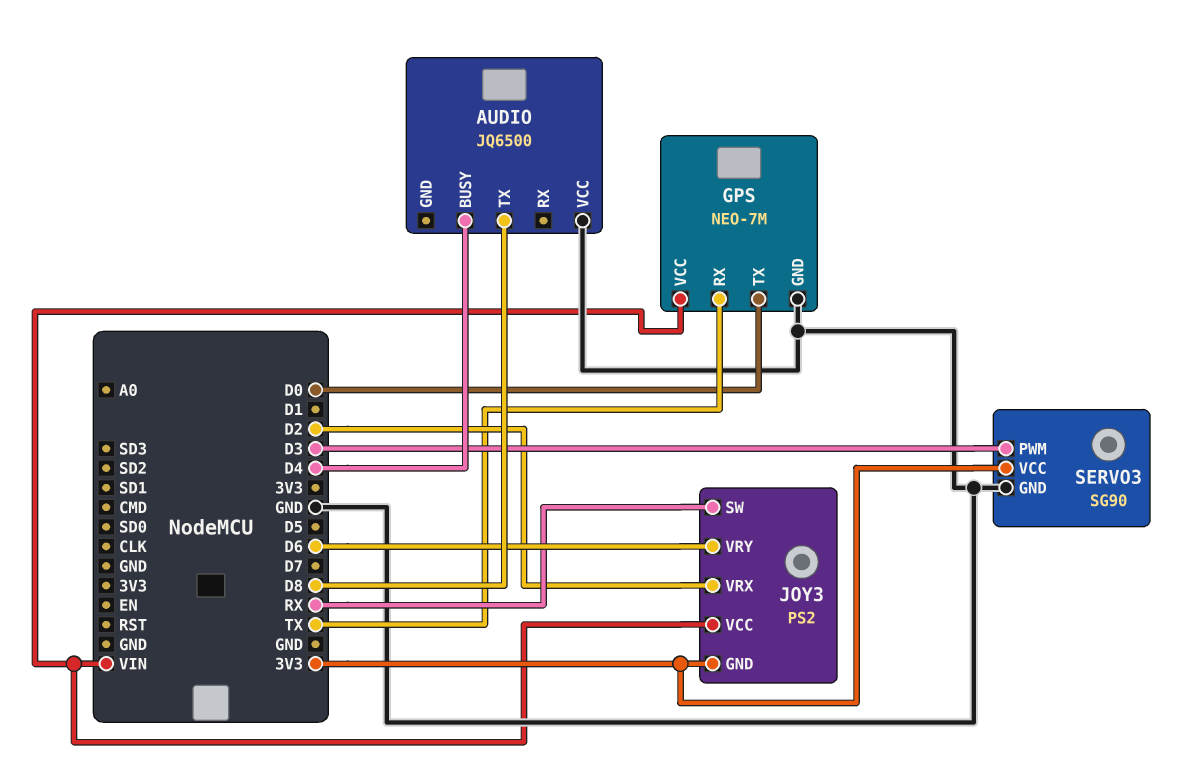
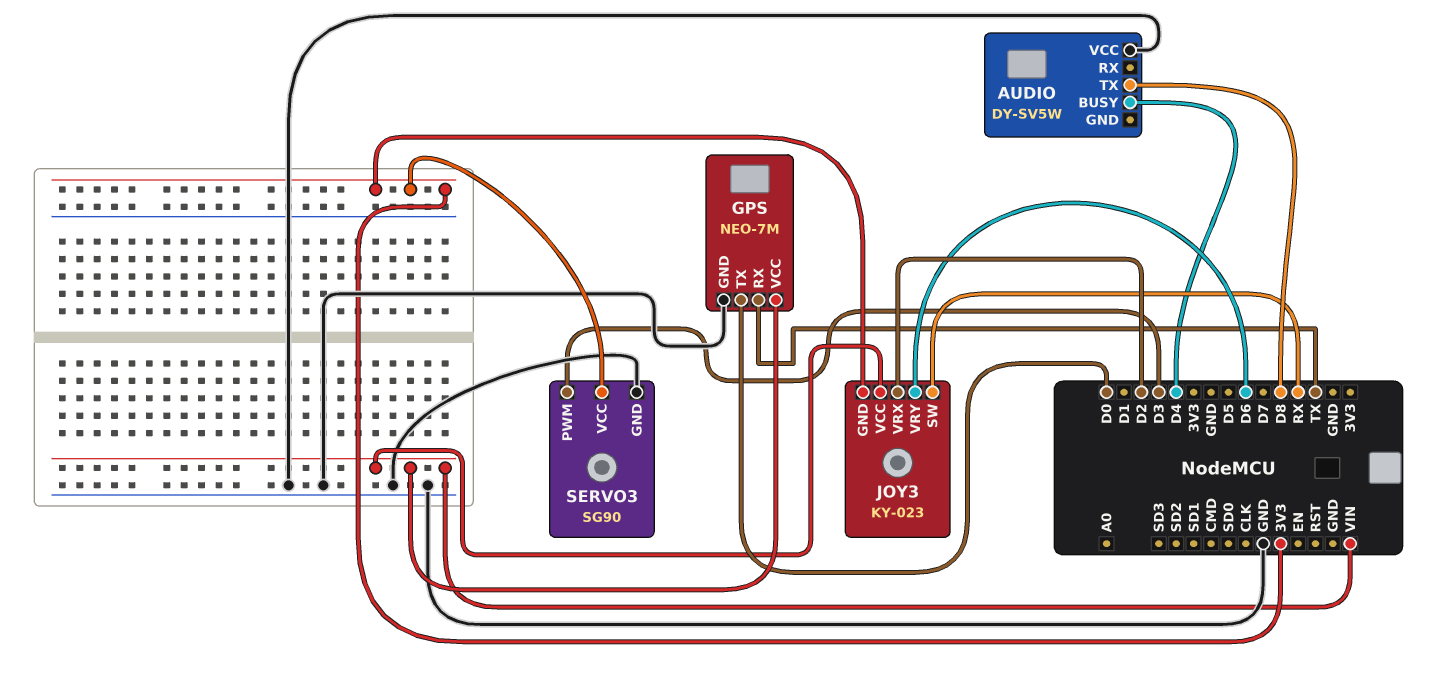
AUDIO: JQ6500 -> DY-SV5W
JOY3: PS2 -> KY-023

